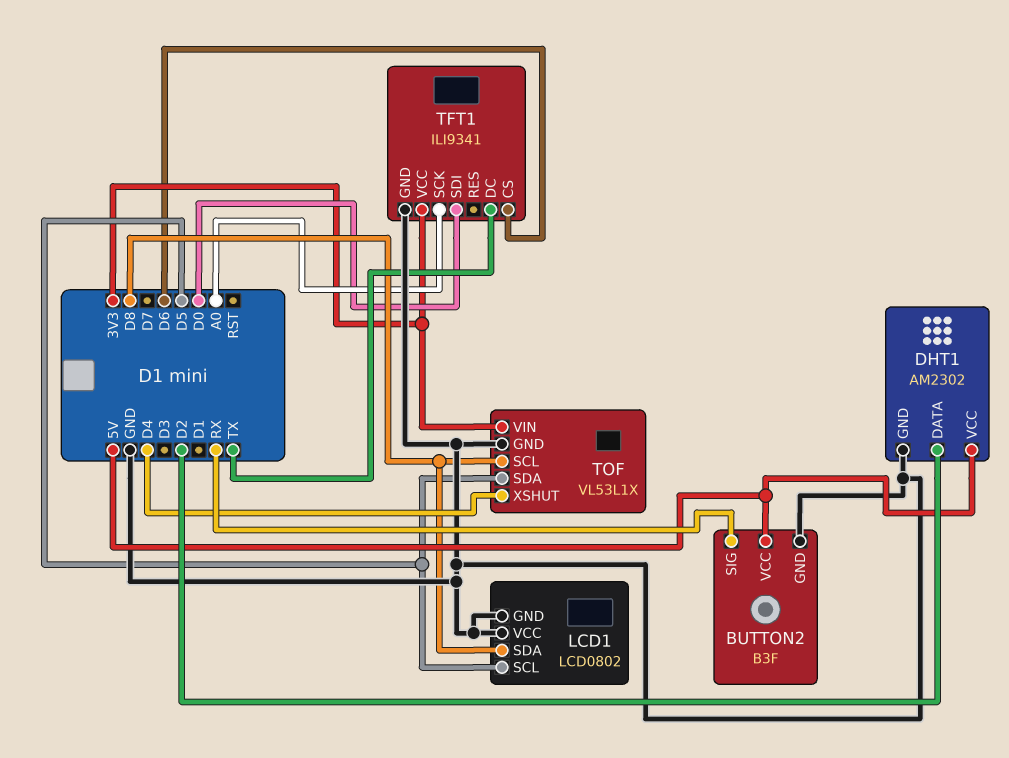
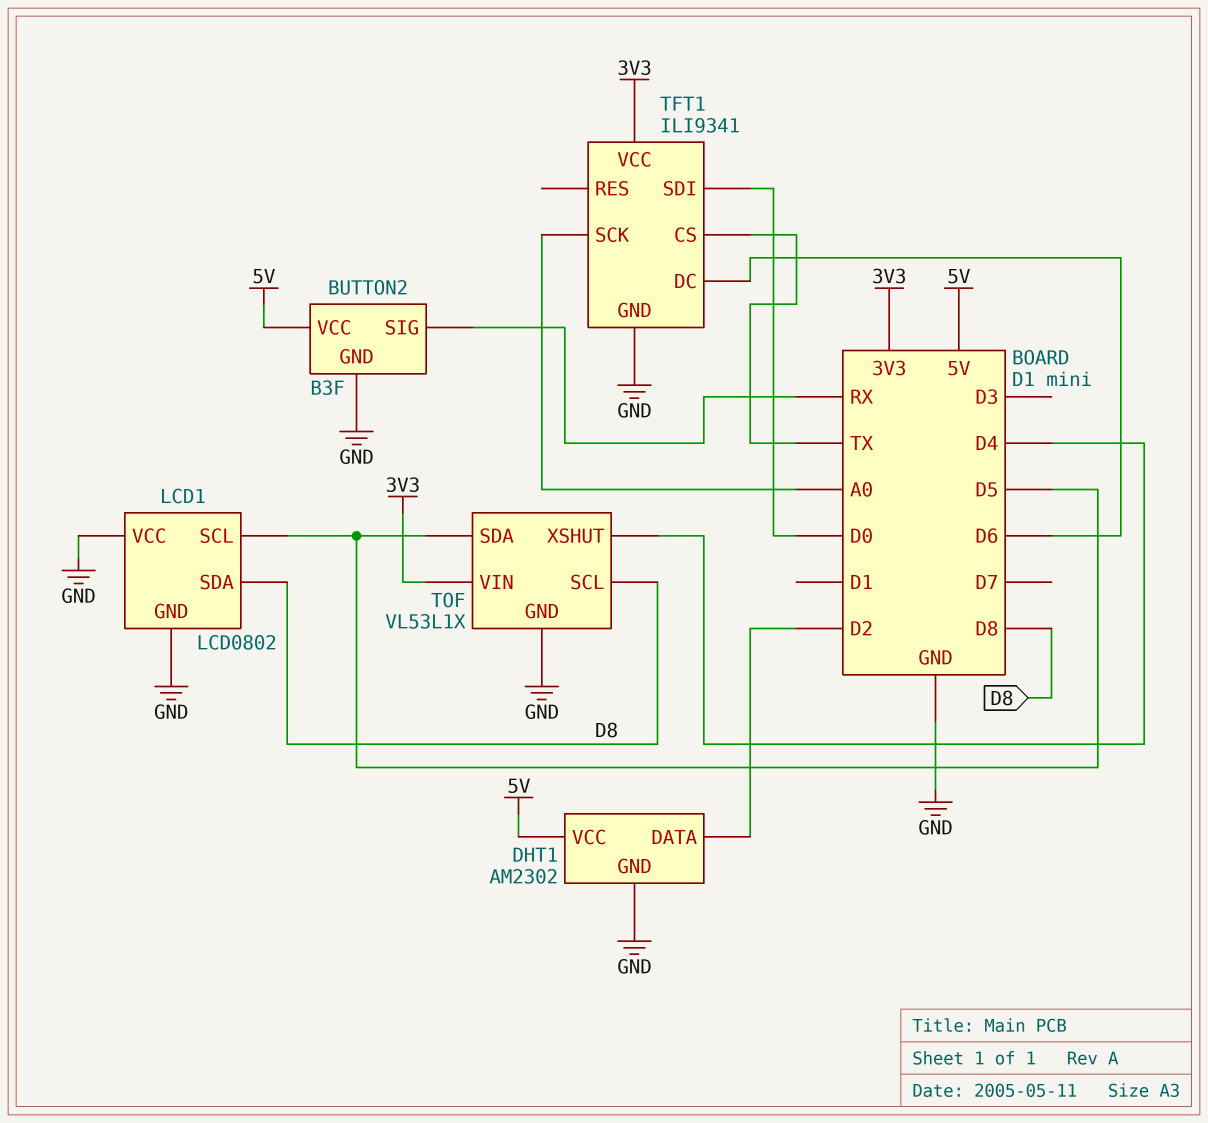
TFT1 pin CS: D6 -> TX
TFT1 pin DC: TX -> D6

